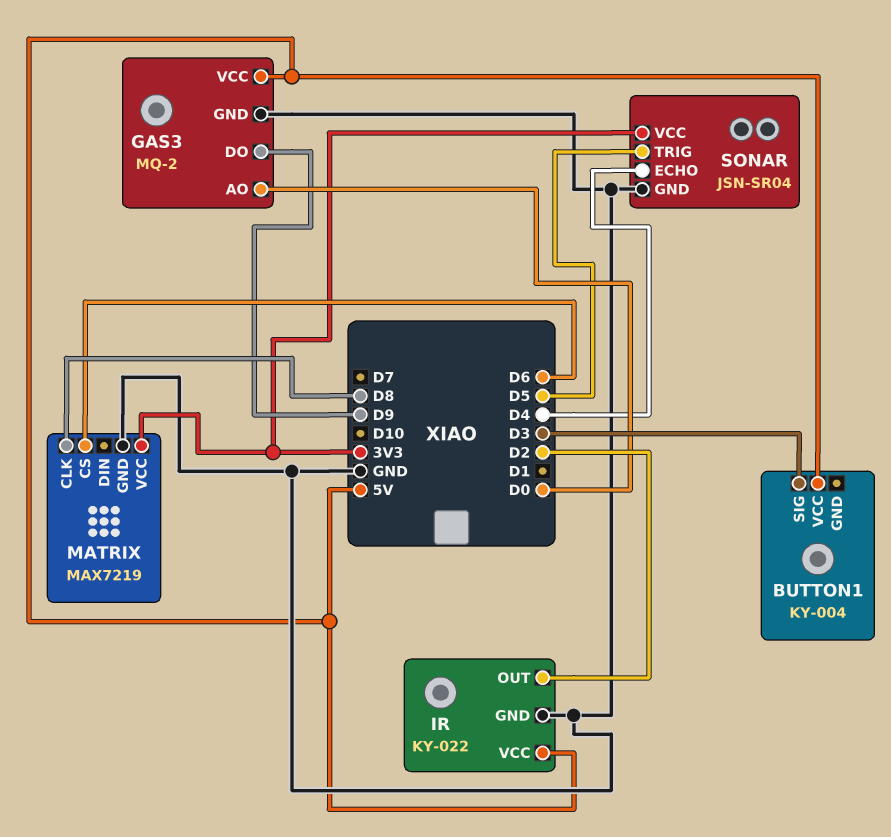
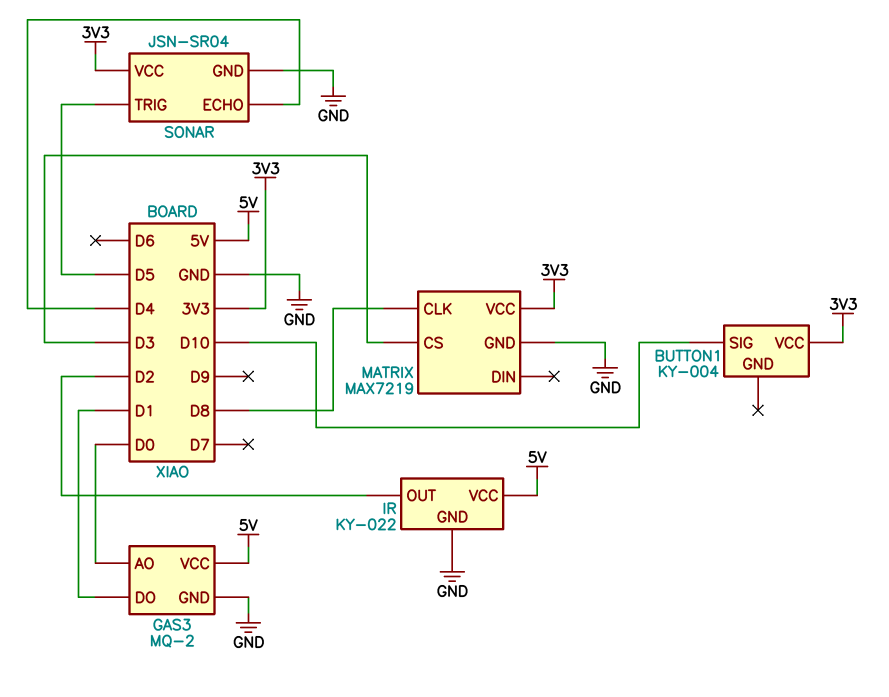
BUTTON1 pin SIG: D3 -> D10
BUTTON1 pin VCC: 5V -> 3V3
GAS3 pin DO: D9 -> D1
MATRIX pin CS: D6 -> D3

